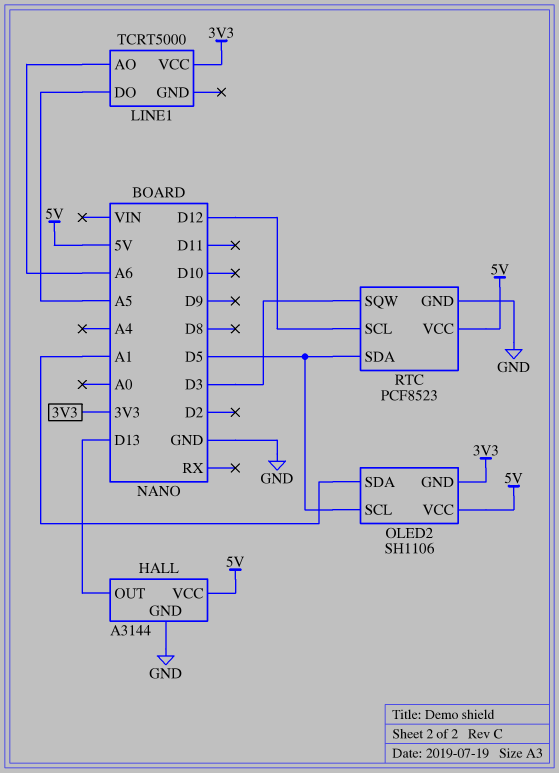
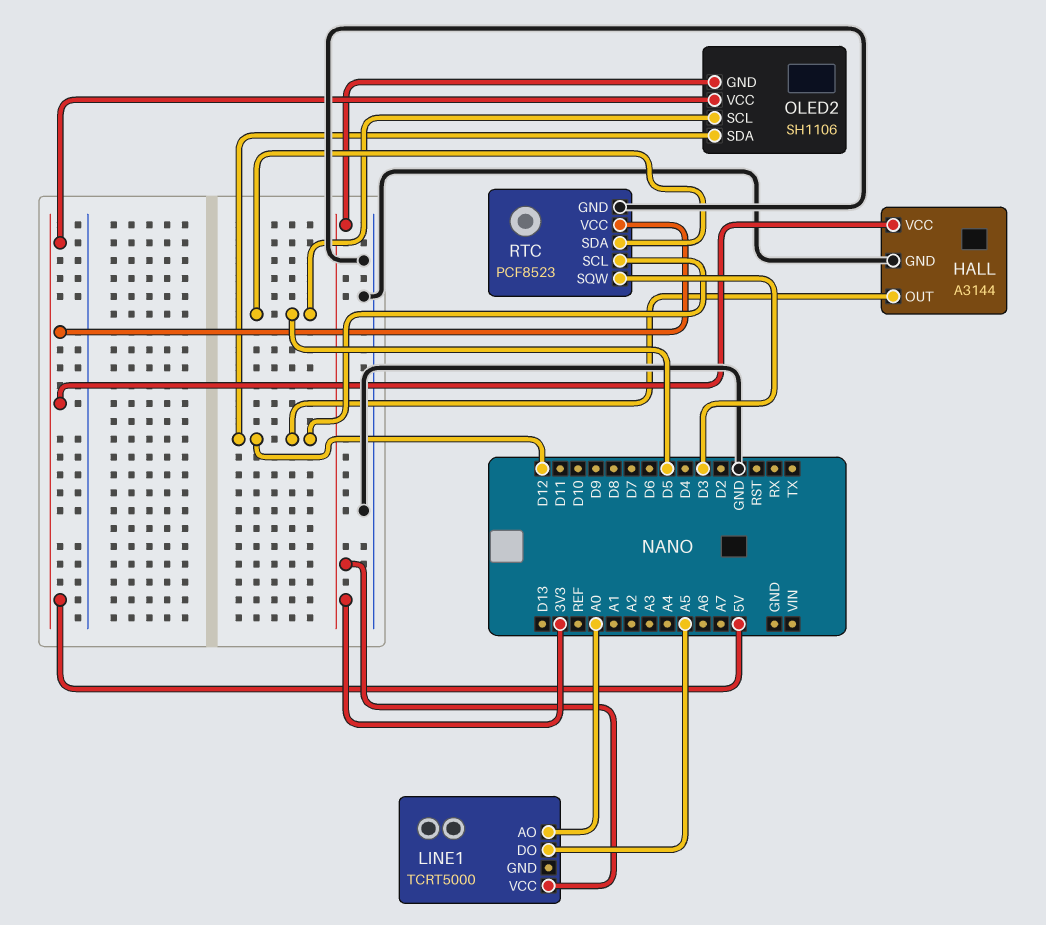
HALL pin OUT: D13 -> D12
LINE1 pin AO: A6 -> A0
OLED2 pin SDA: A1 -> D12

